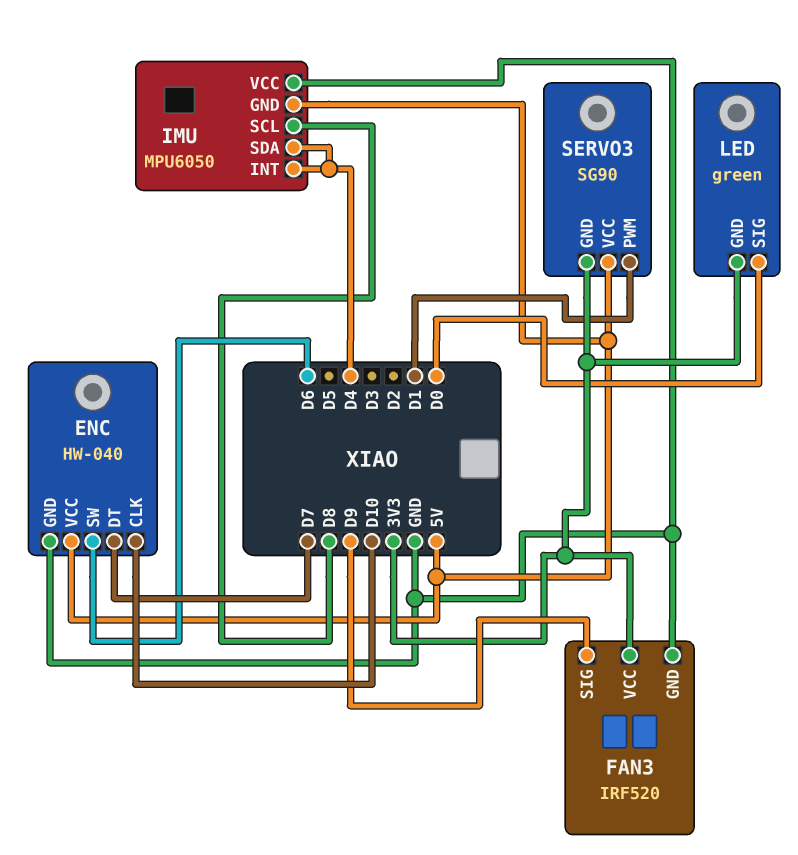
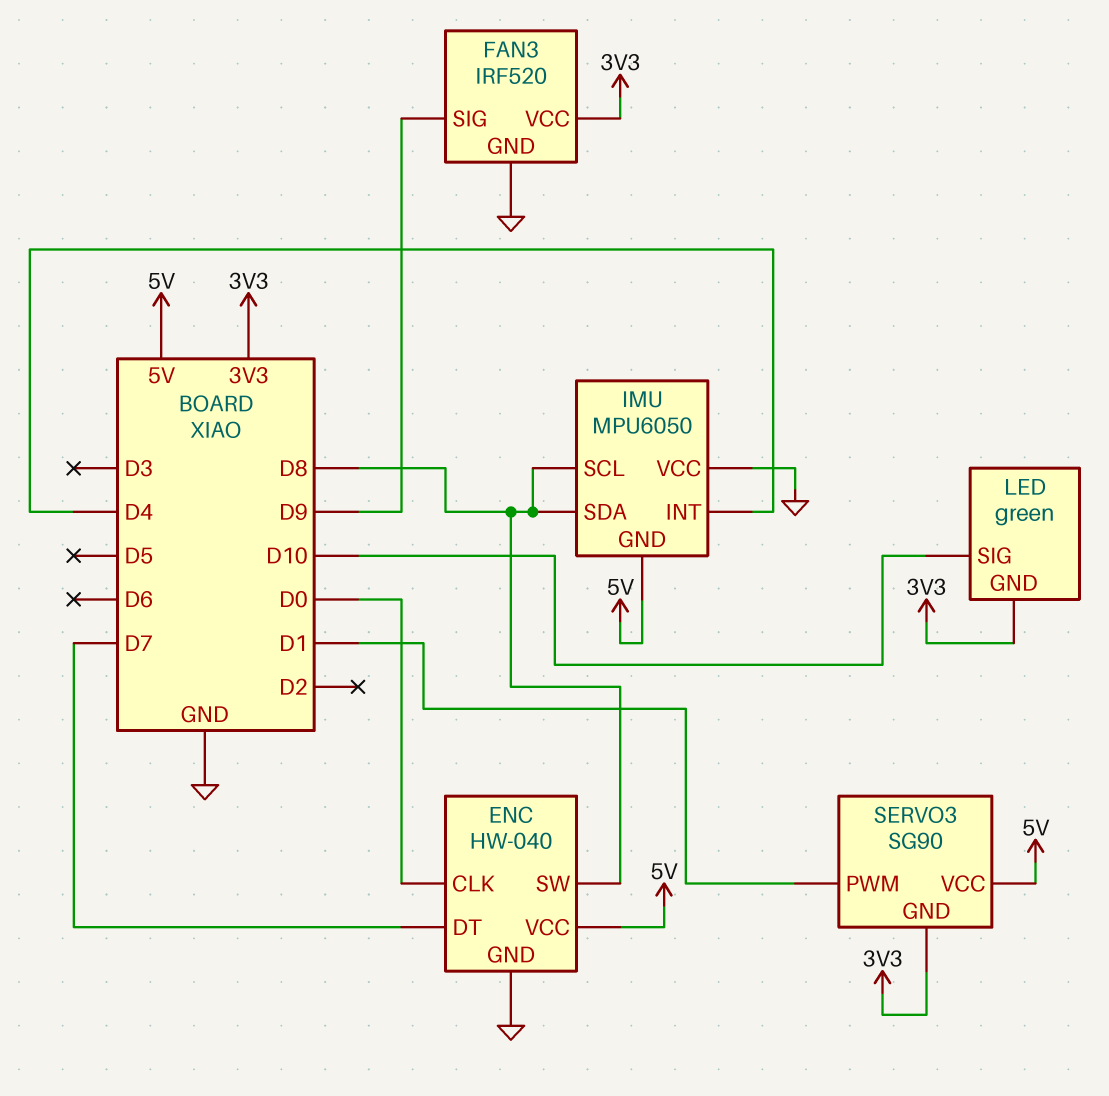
ENC pin CLK: D10 -> D0
ENC pin SW: D6 -> D8
IMU pin SDA: D4 -> D8
LED pin SIG: D0 -> D10

